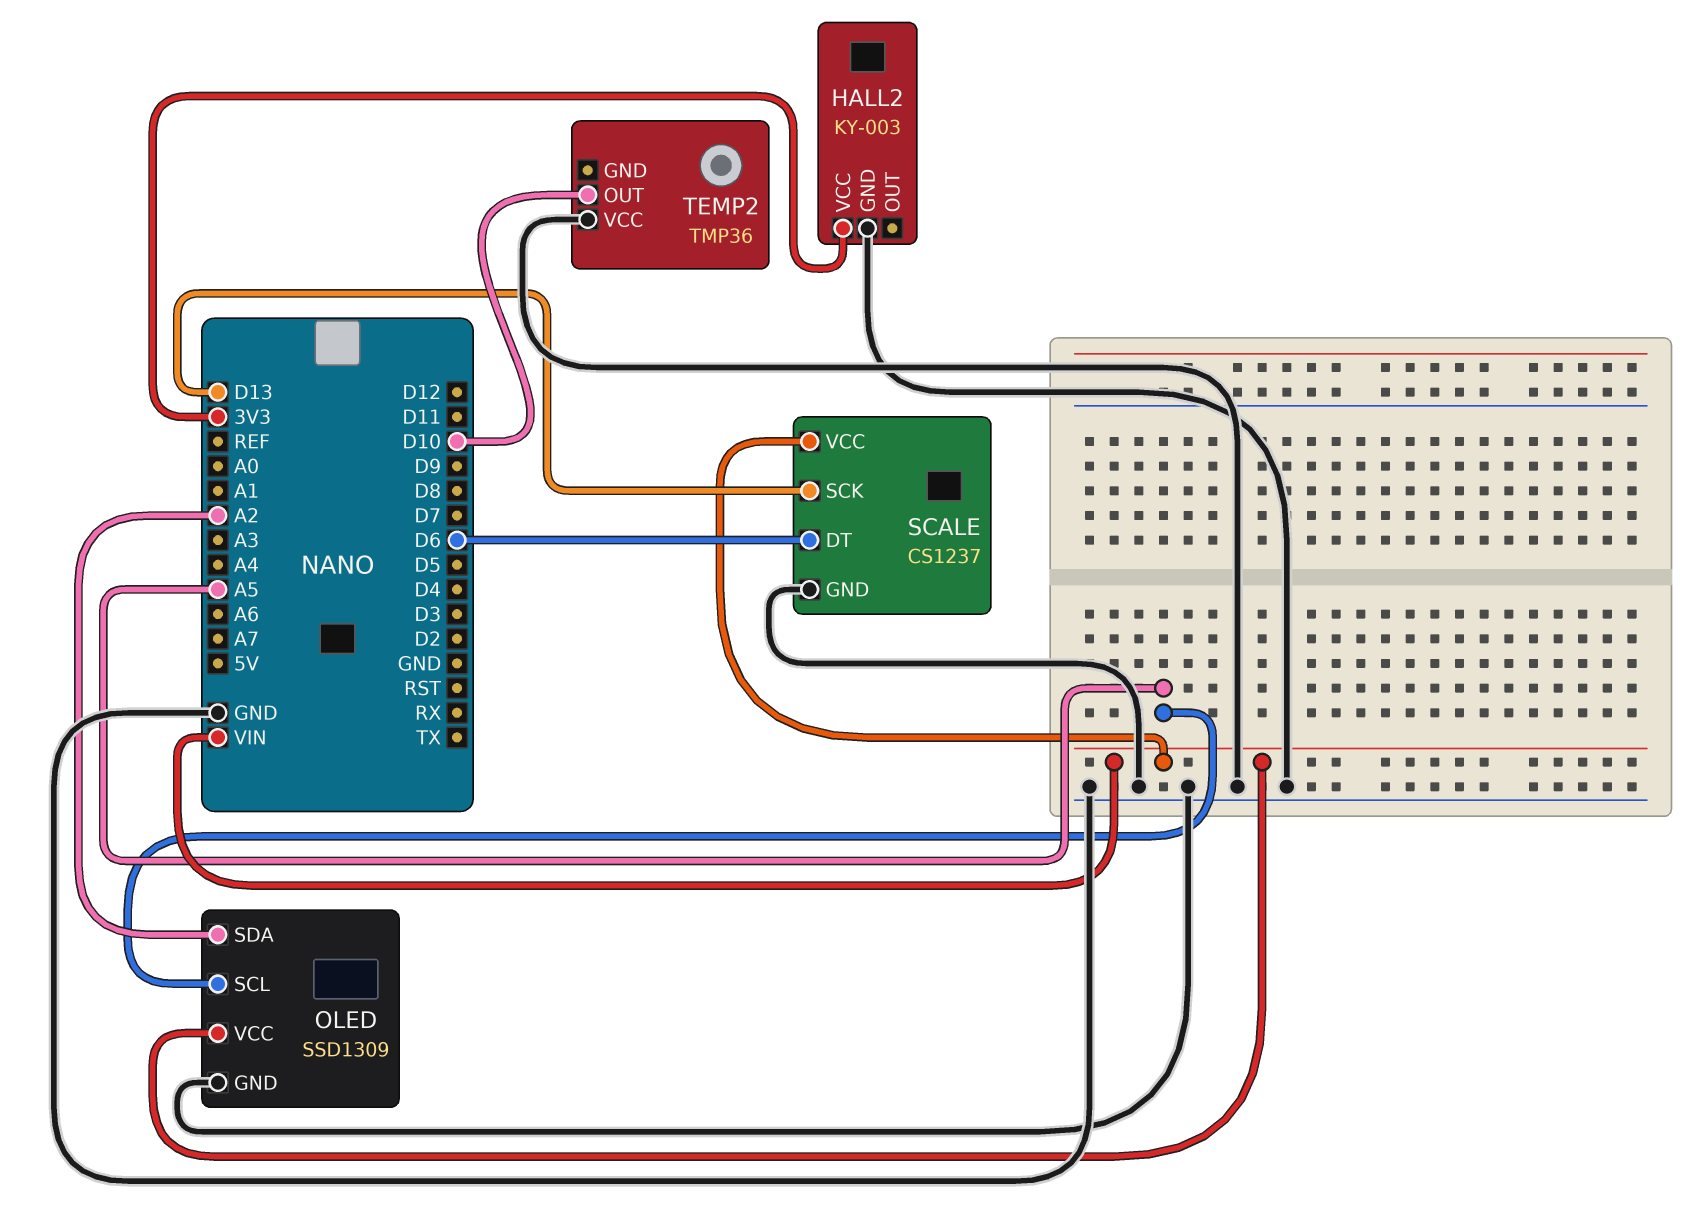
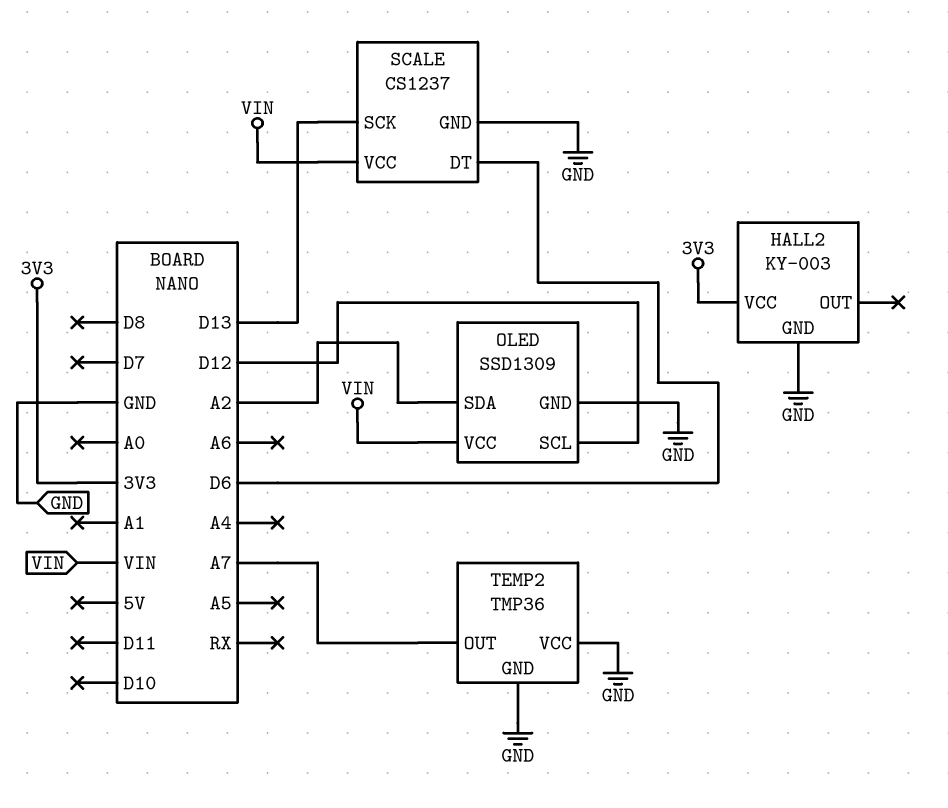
OLED pin SCL: A5 -> D12
TEMP2 pin GND: none -> GND
TEMP2 pin OUT: D10 -> A7

